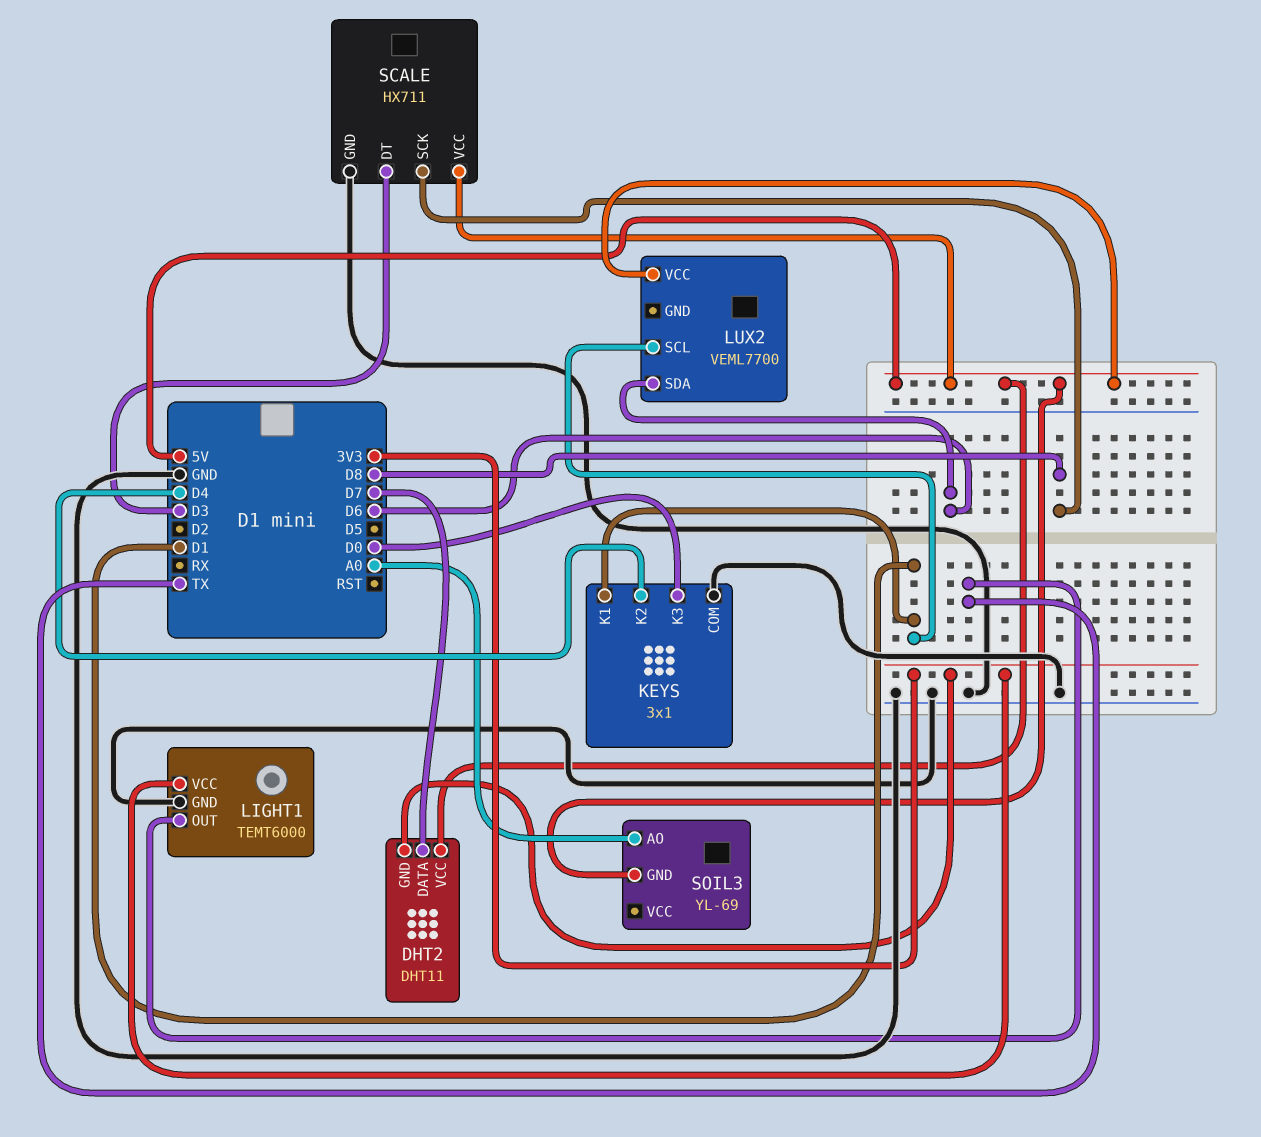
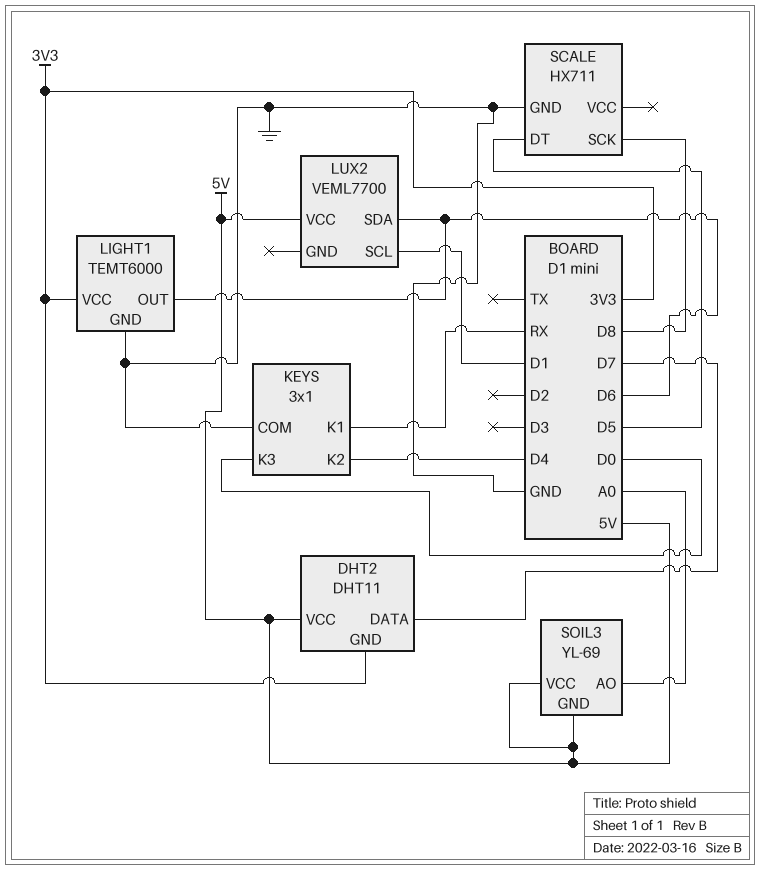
KEYS pin K1: D1 -> RX
LIGHT1 pin OUT: TX -> D6
SCALE pin DT: D3 -> D5
SCALE pin VCC: 5V -> none
SOIL3 pin VCC: none -> 5V

